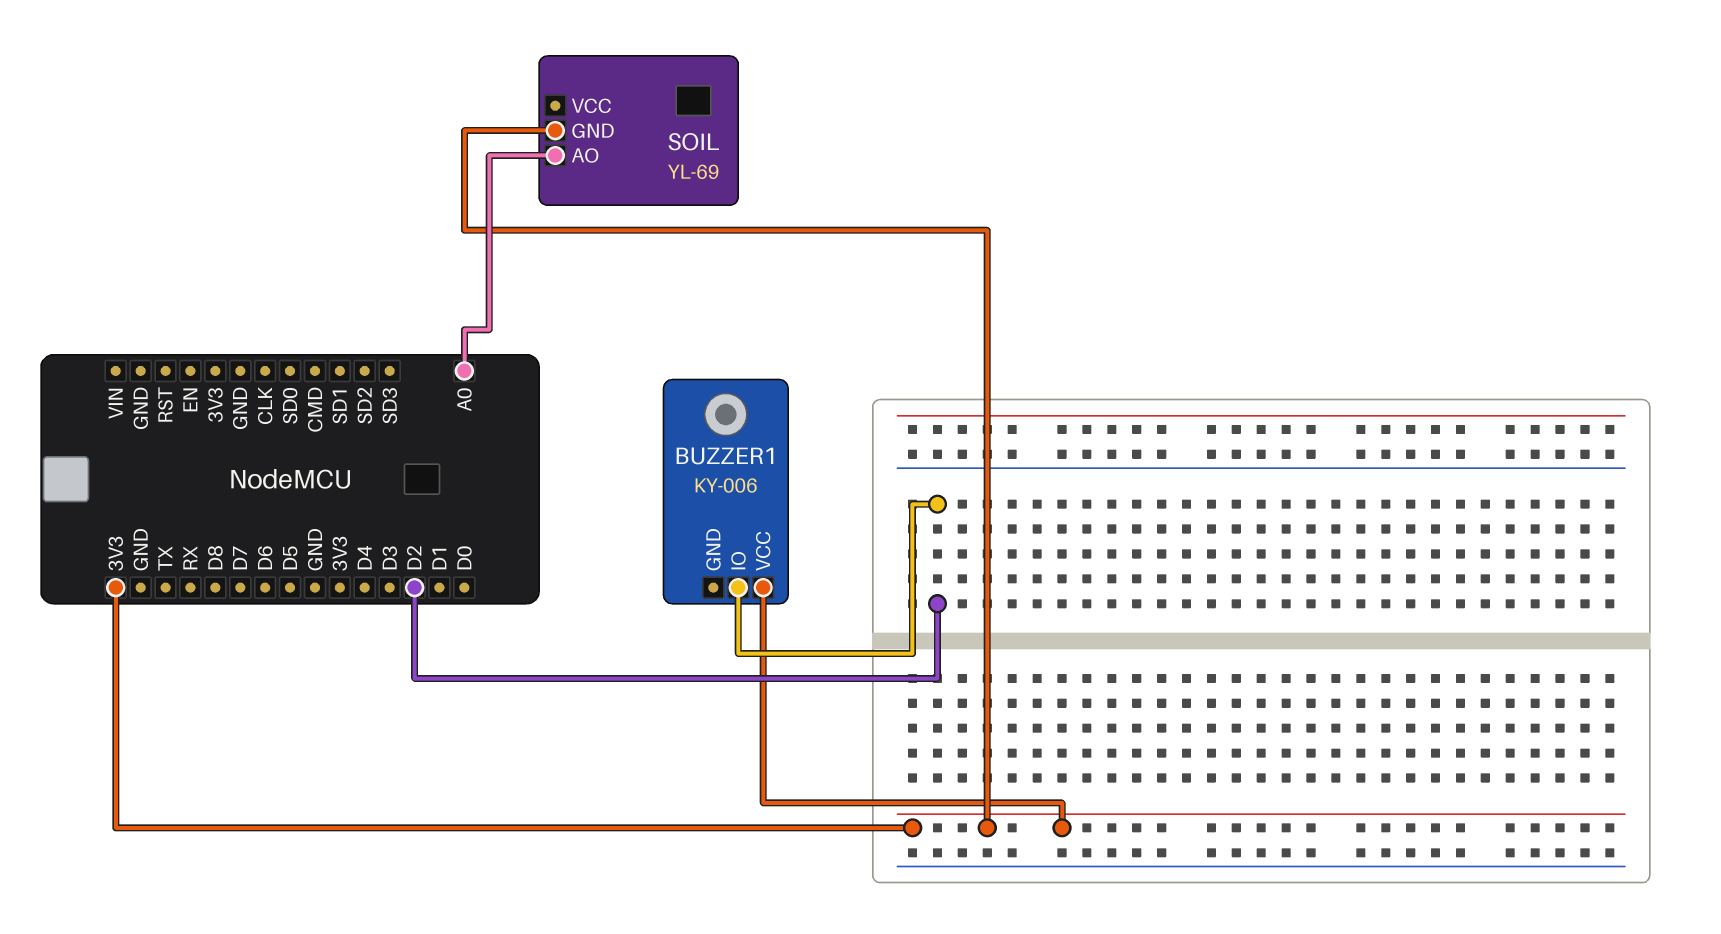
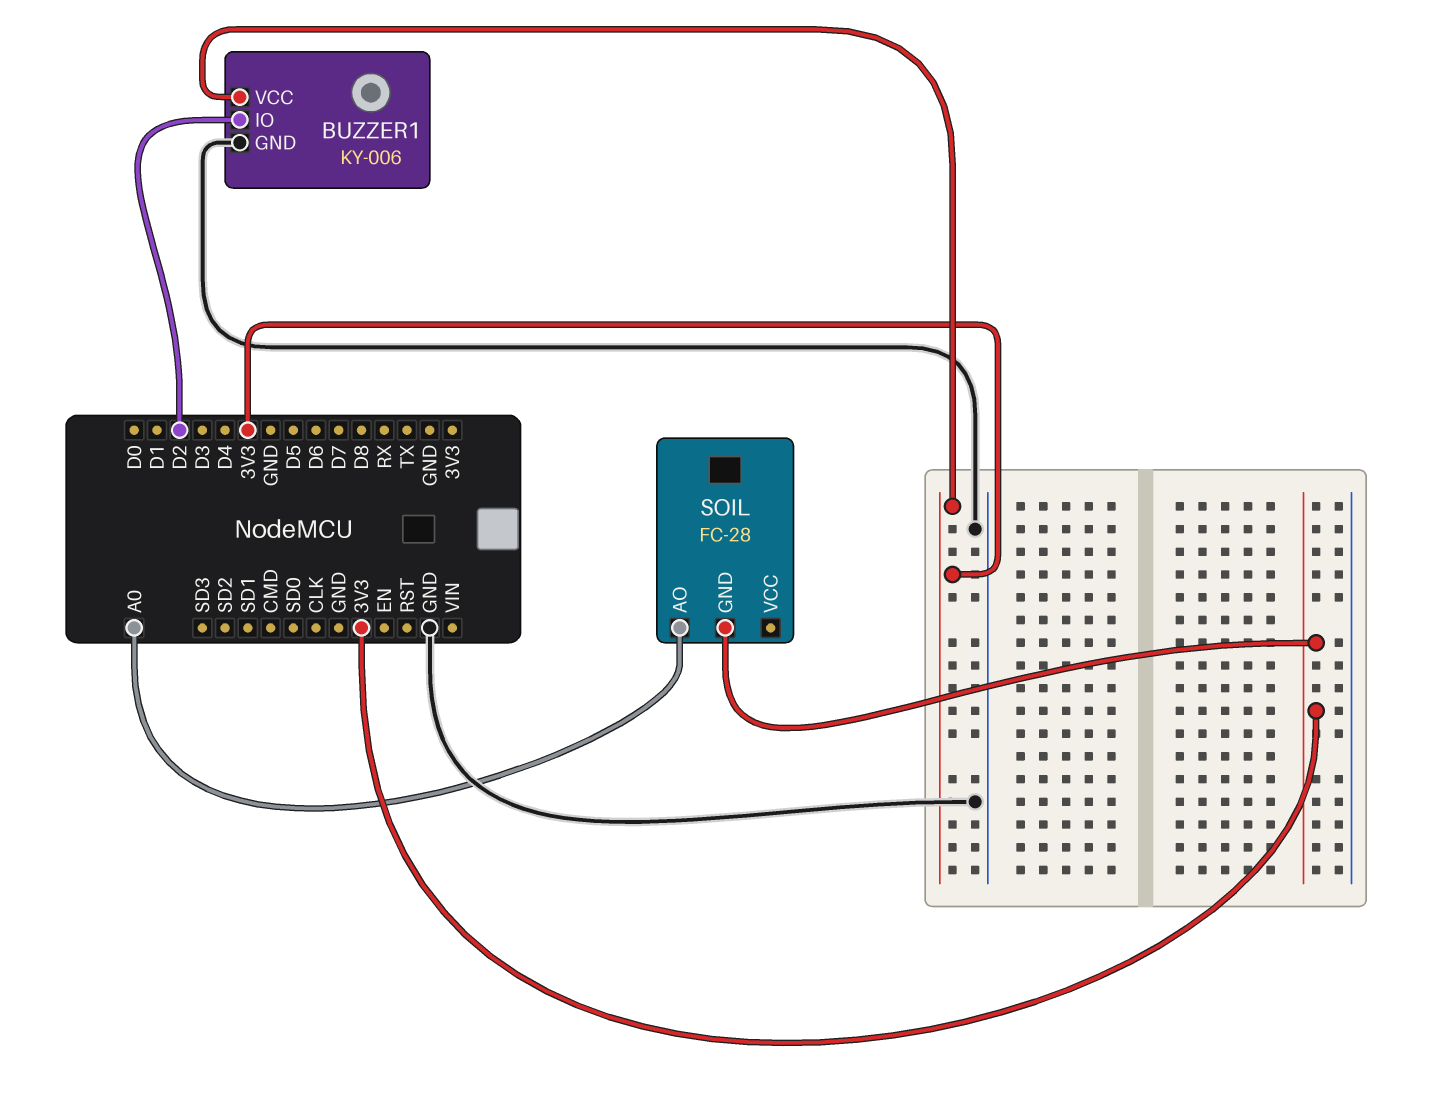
BUZZER1 pin GND: none -> GND
SOIL: YL-69 -> FC-28

